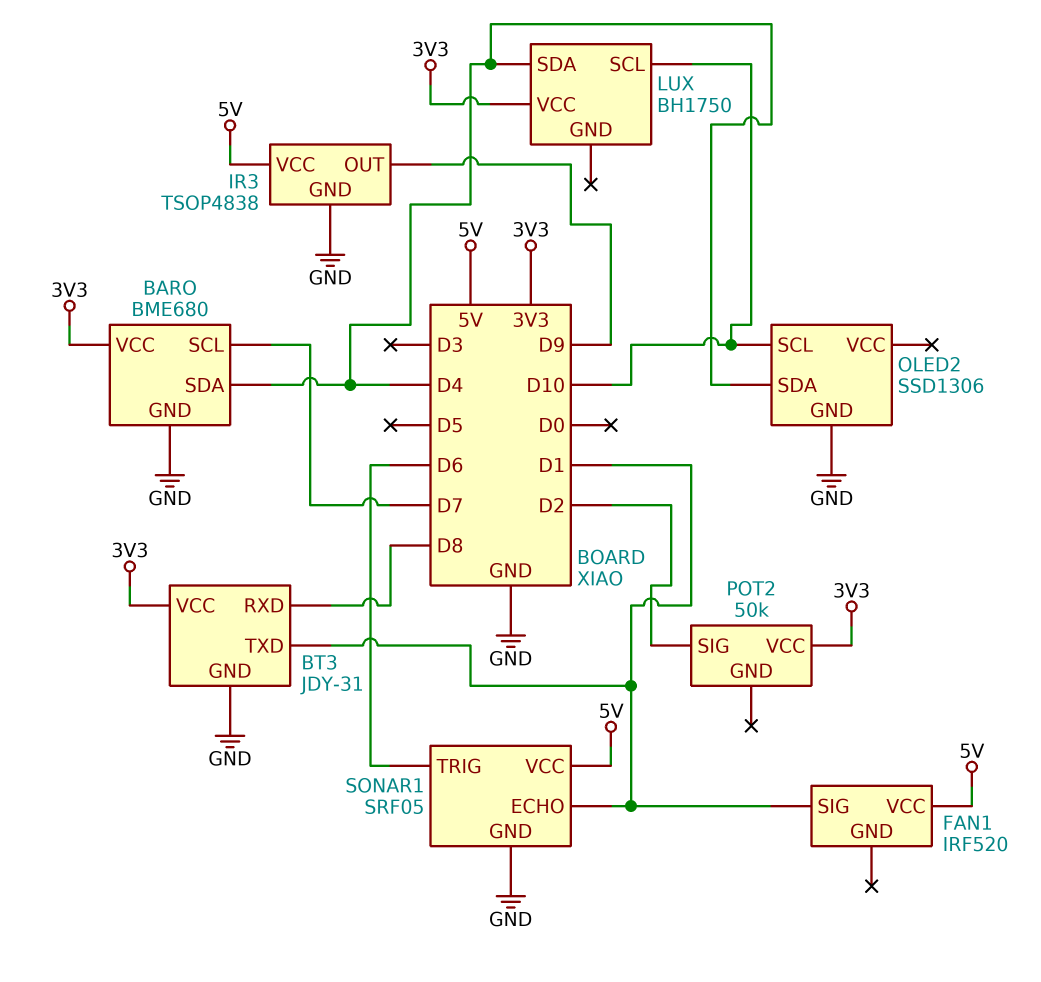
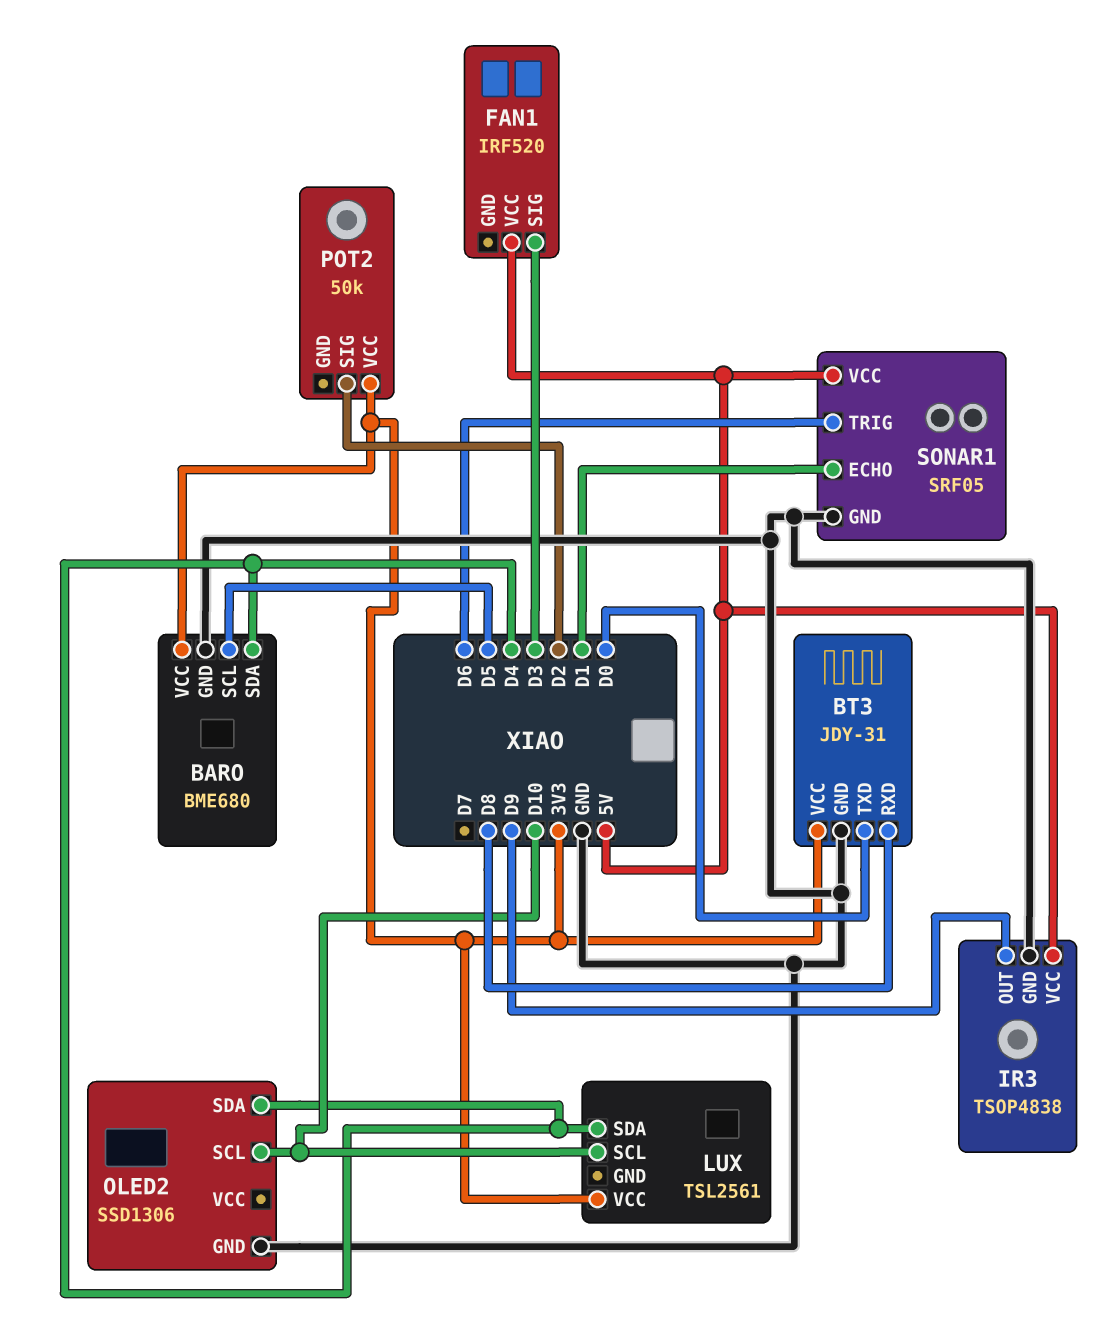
BARO pin SCL: D7 -> D5
BT3 pin TXD: D1 -> D0
FAN1 pin SIG: D1 -> D3
LUX: BH1750 -> TSL2561

